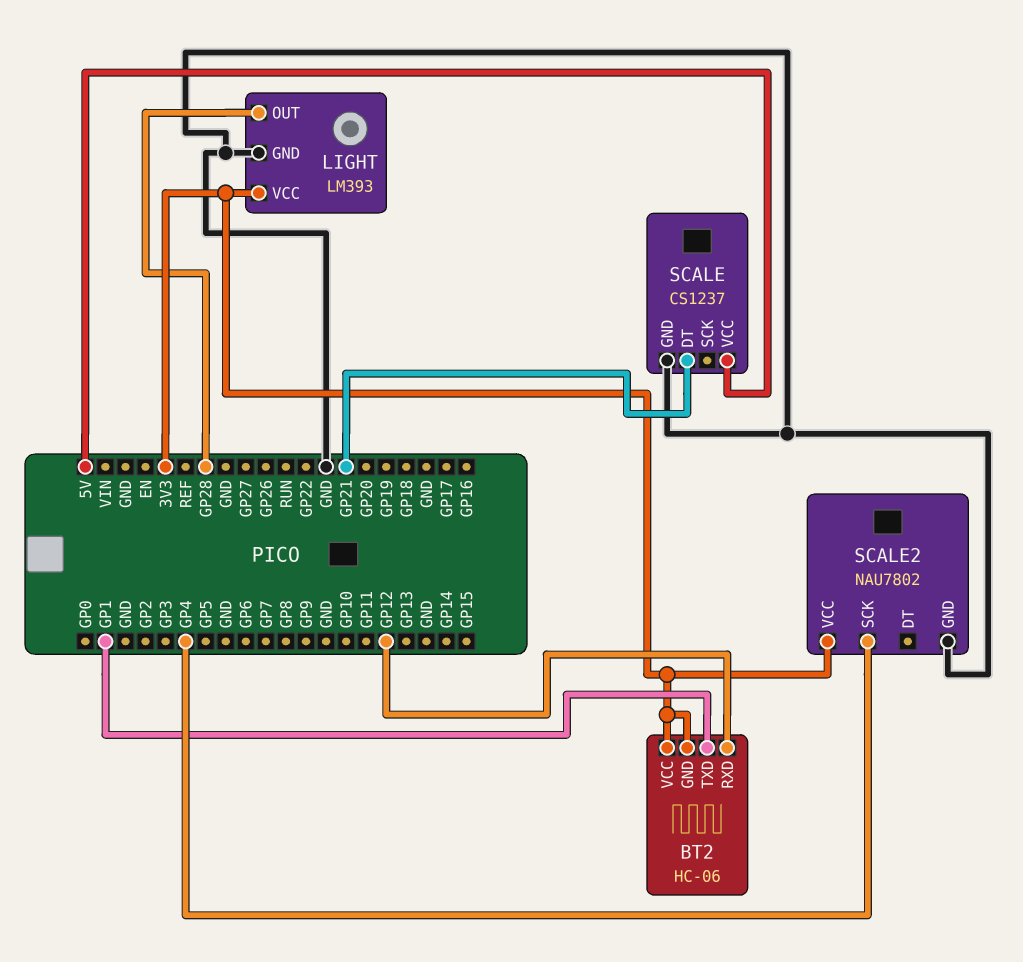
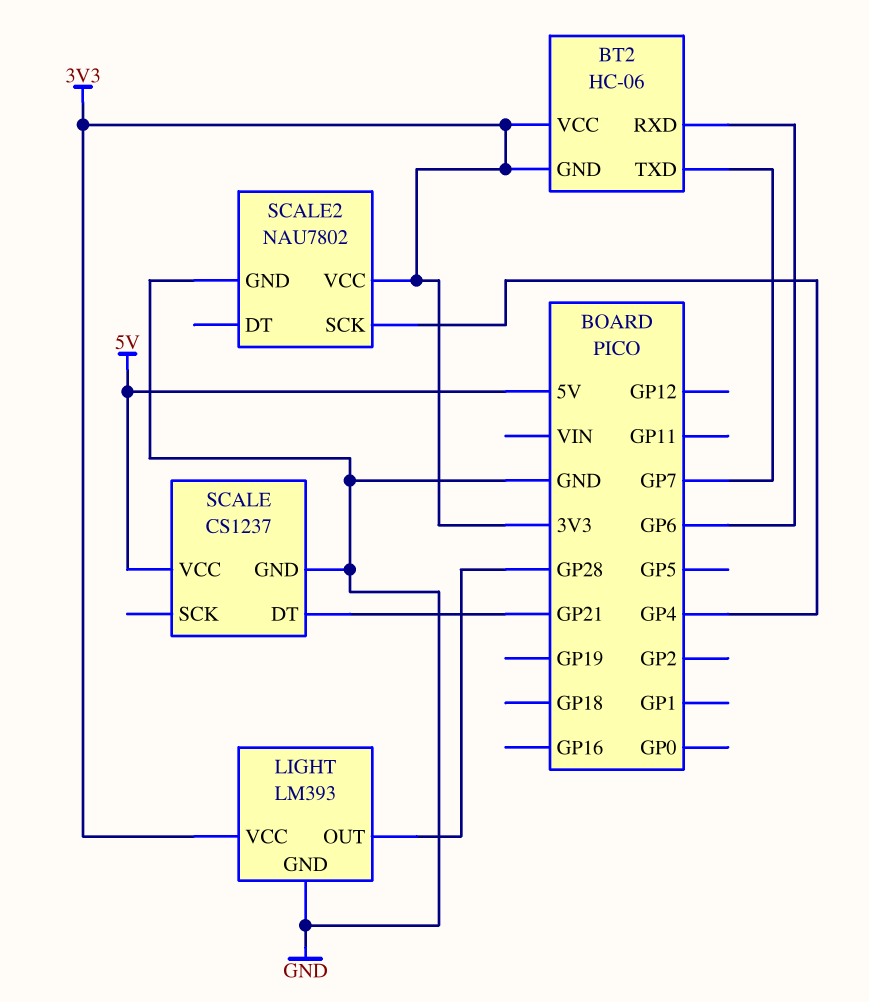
BT2 pin RXD: GP12 -> GP6
BT2 pin TXD: GP1 -> GP7

